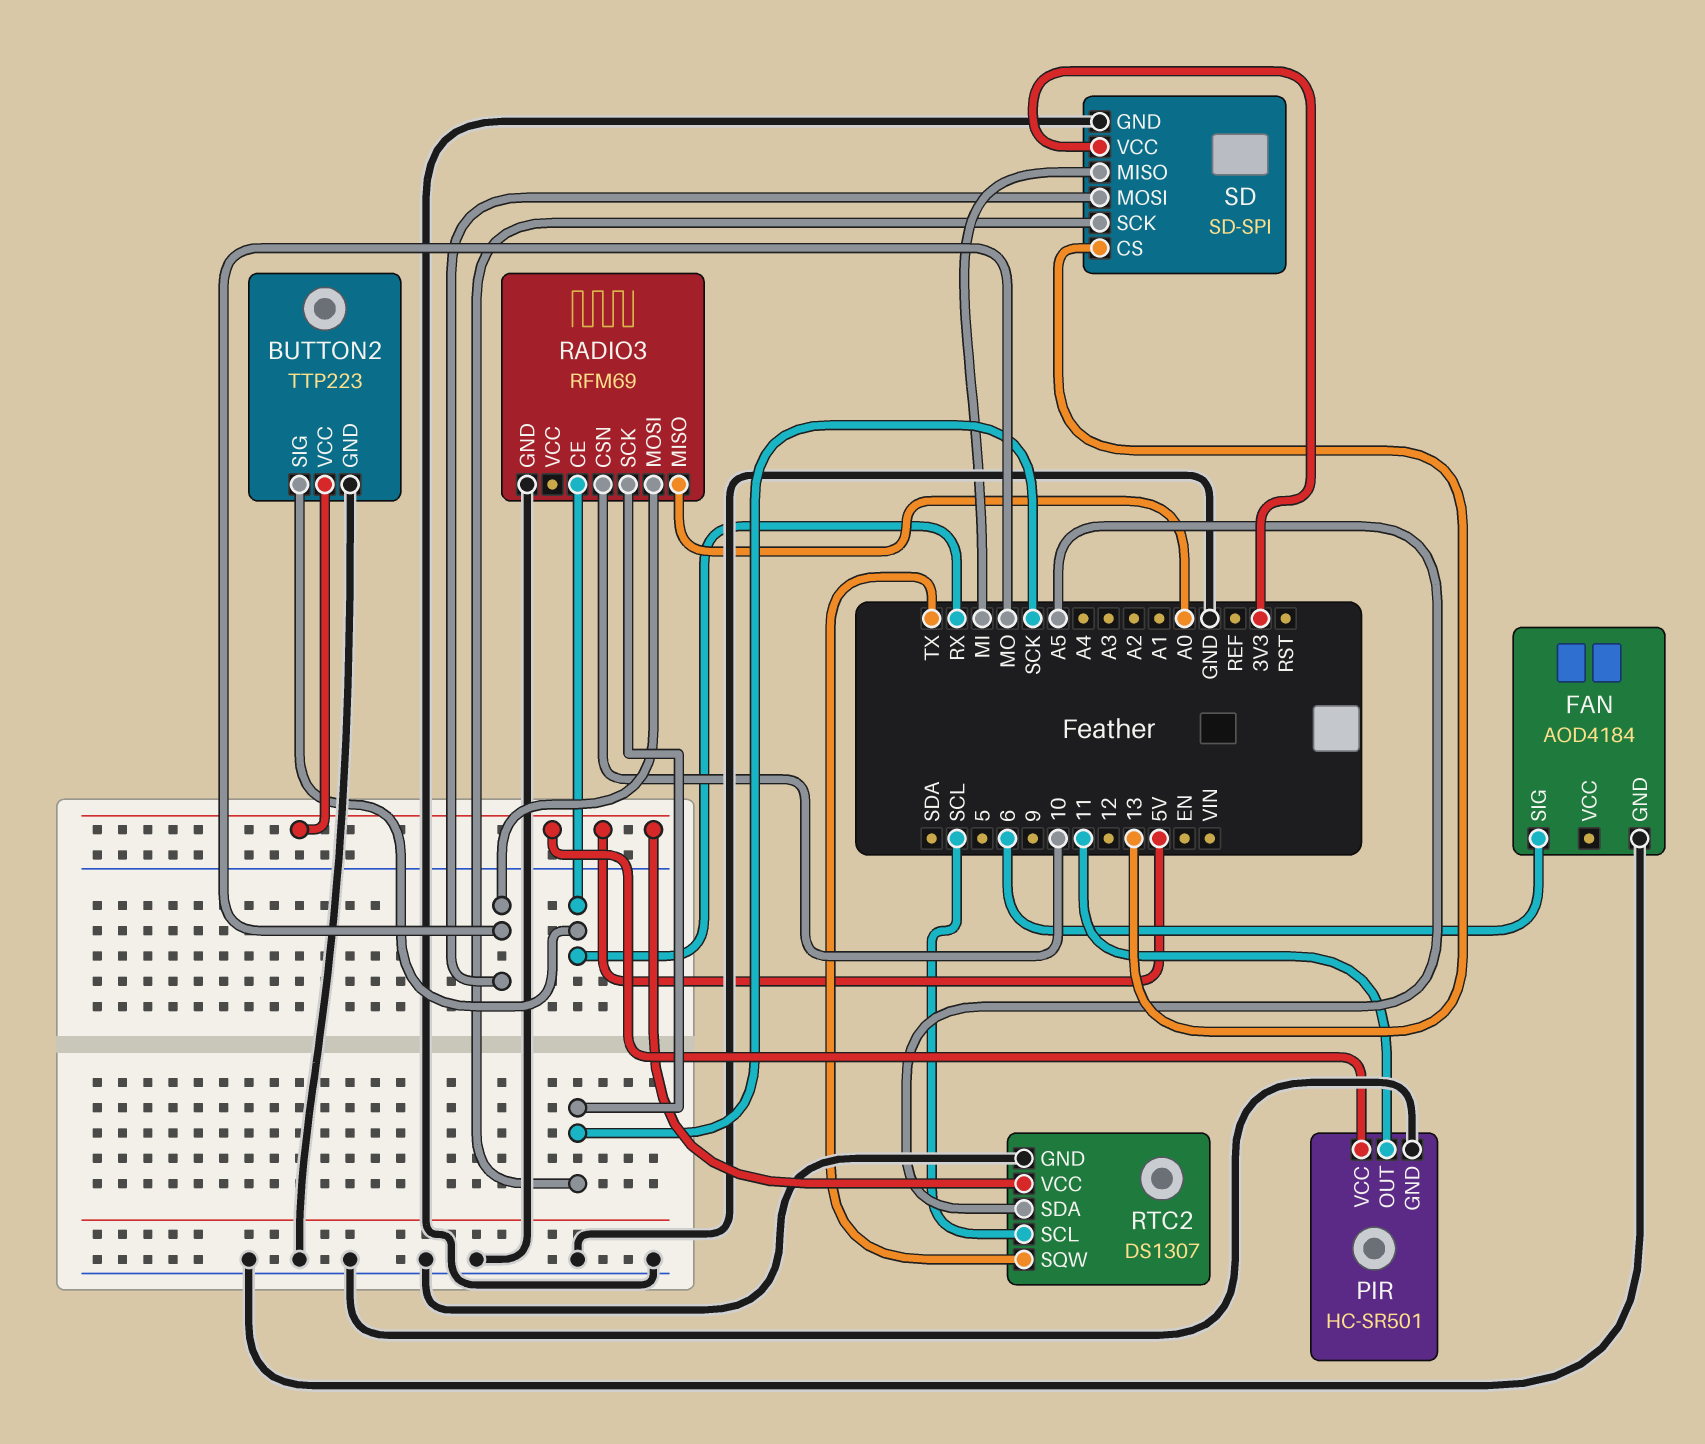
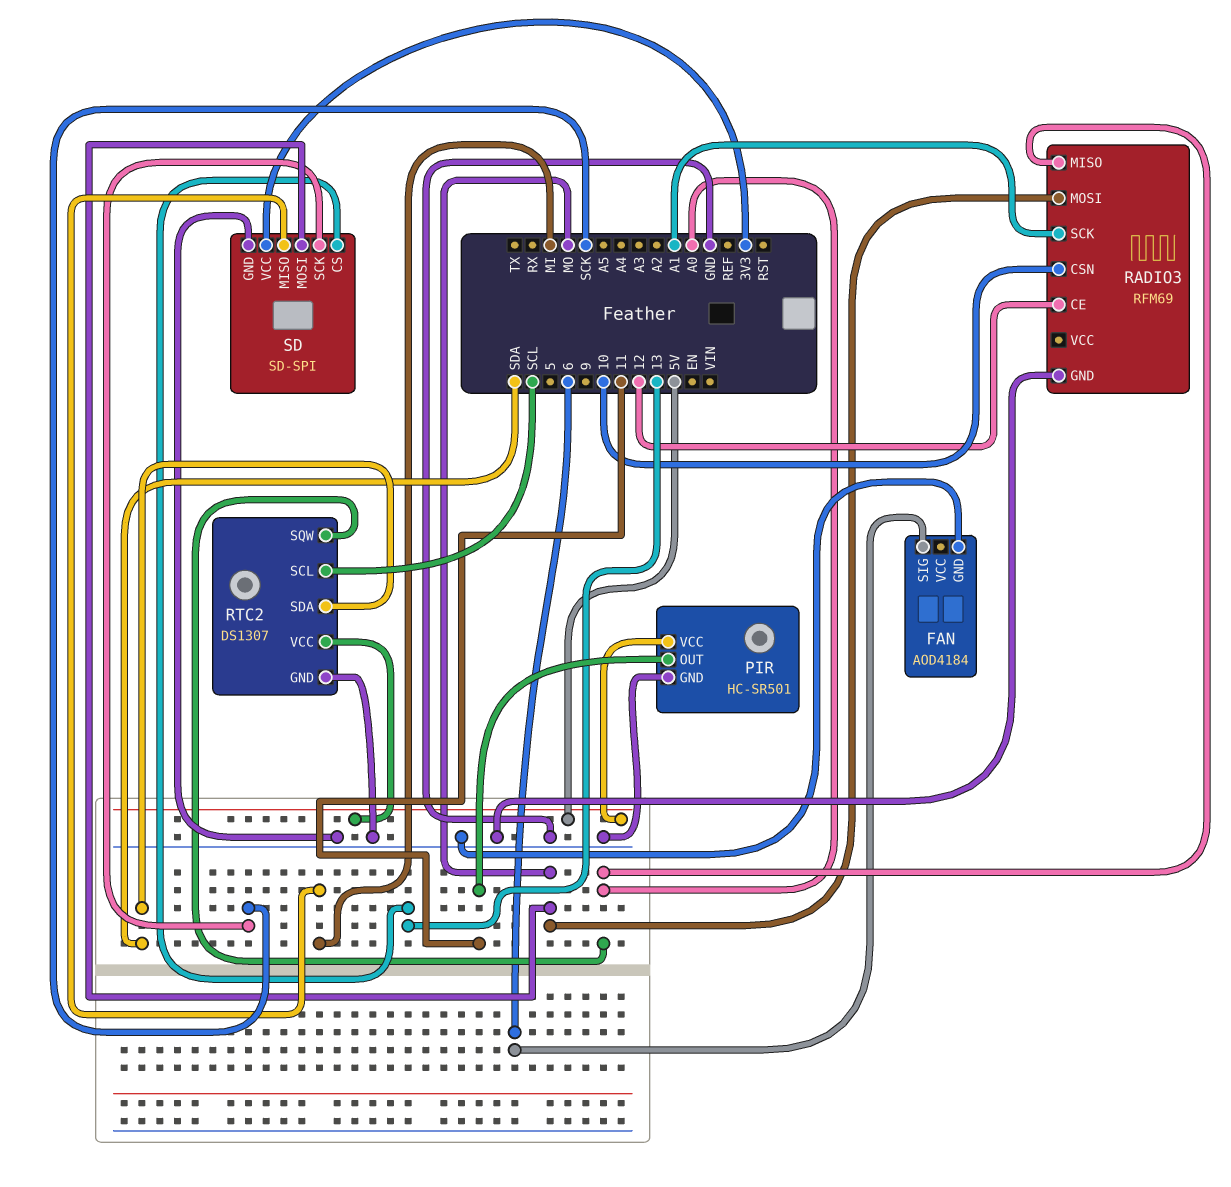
BUTTON2: TTP223 -> none
BUTTON2 pin GND: GND -> none
BUTTON2 pin SIG: RX -> none
BUTTON2 pin VCC: 5V -> none
RADIO3 pin CE: RX -> 12
RADIO3 pin SCK: SCK -> A1
RTC2 pin SDA: A5 -> SDA
RTC2 pin SQW: TX -> A0

